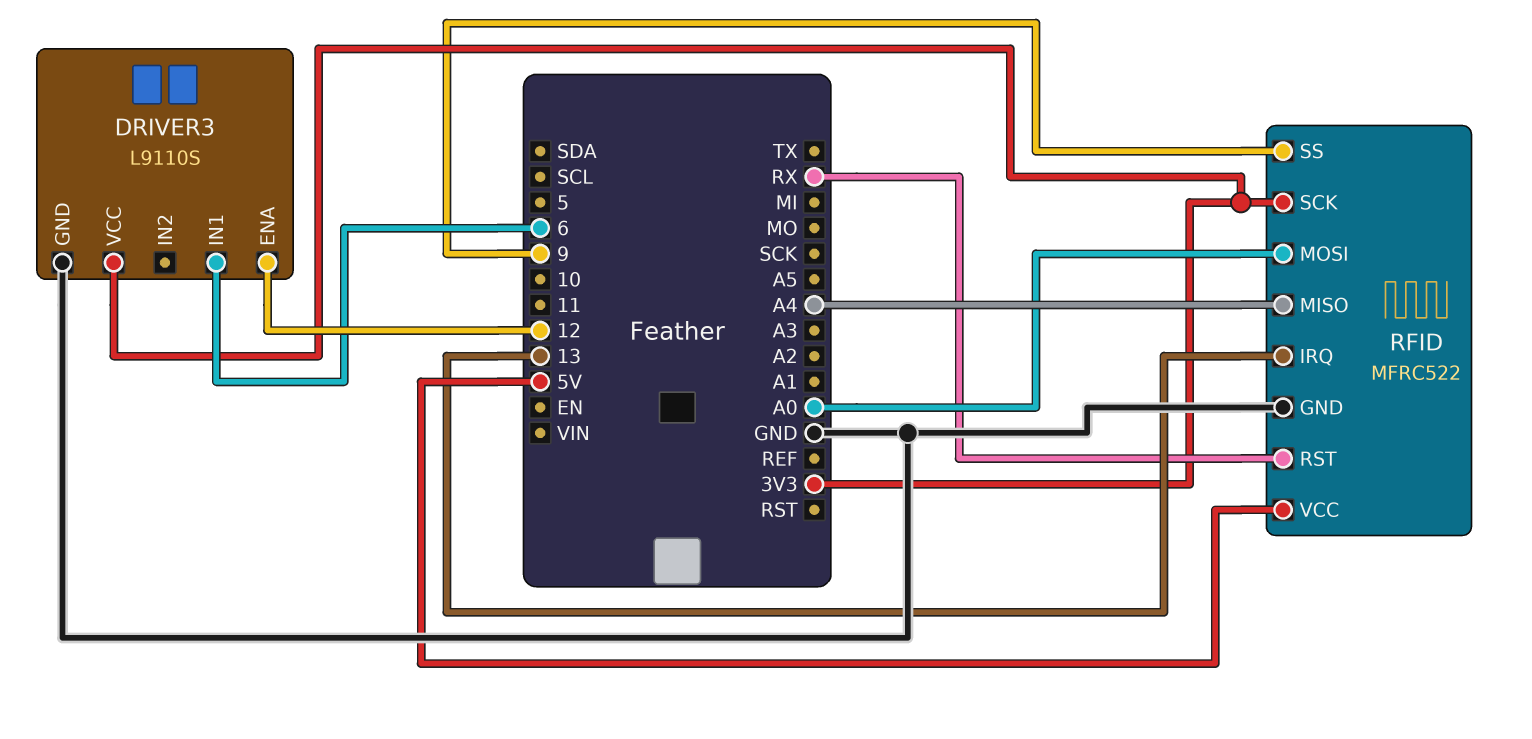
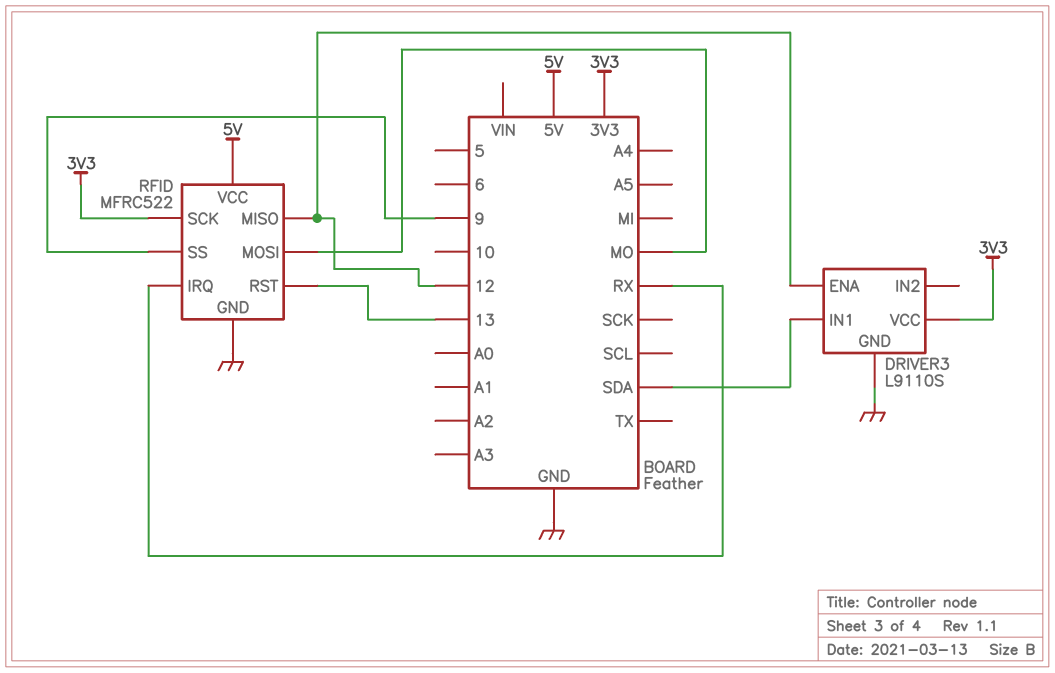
DRIVER3 pin IN1: 6 -> SDA
RFID pin IRQ: 13 -> RX
RFID pin MISO: A4 -> 12
RFID pin MOSI: A0 -> MO
RFID pin RST: RX -> 13

